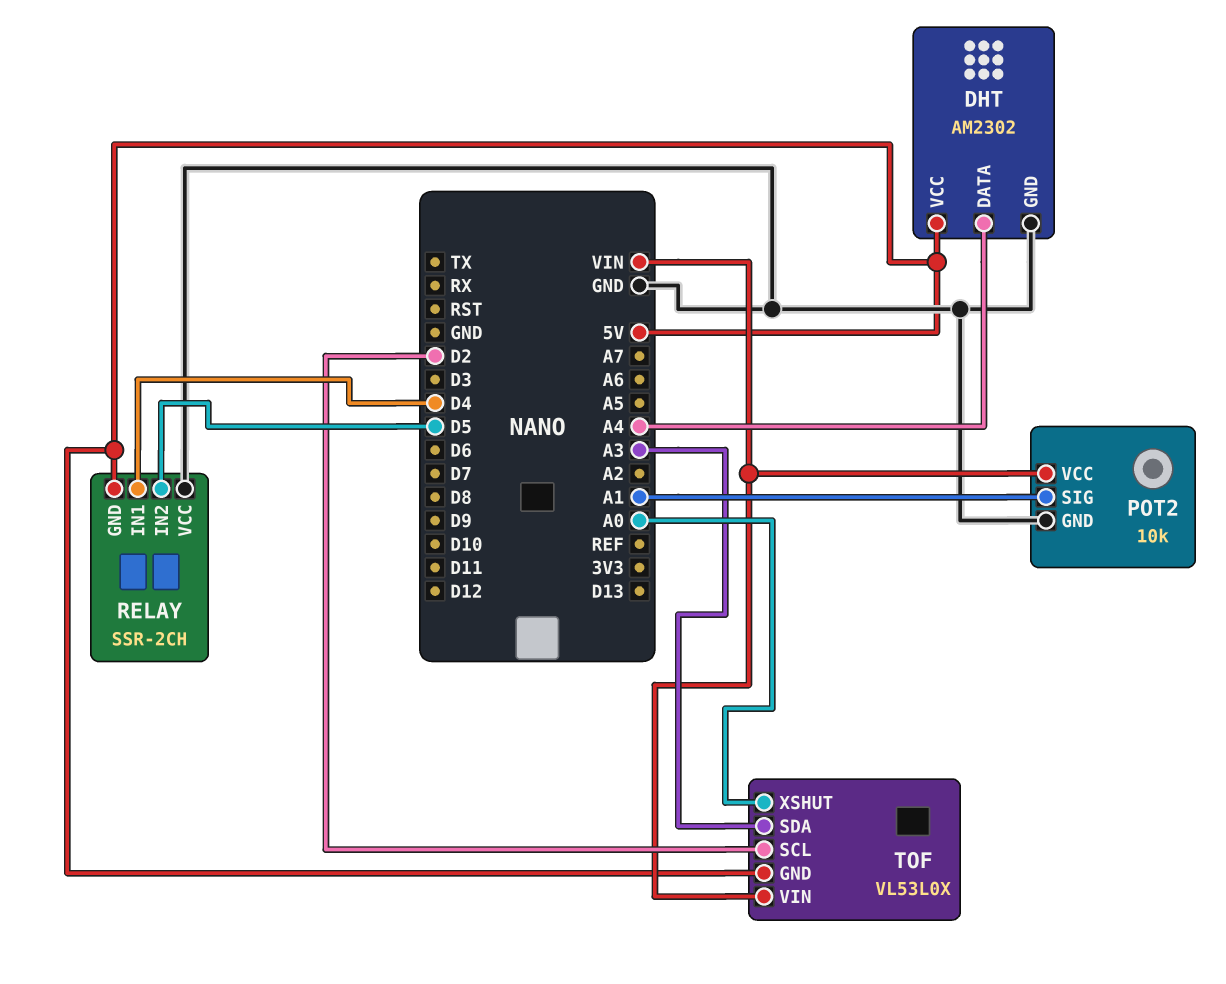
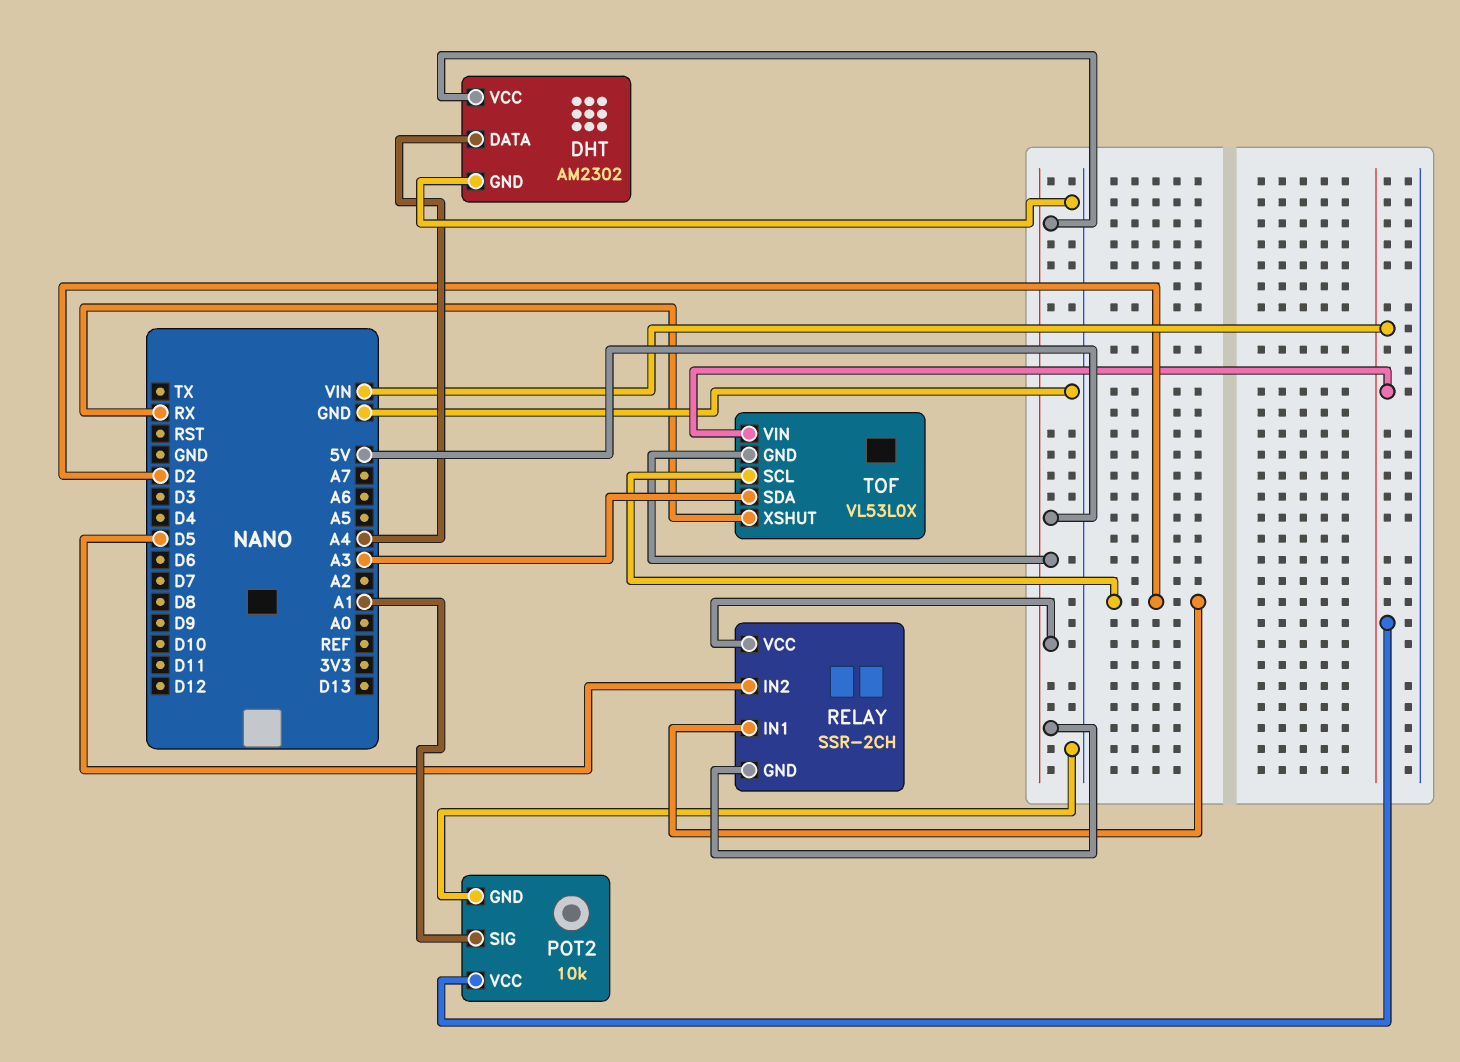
RELAY pin IN1: D4 -> D2
RELAY pin VCC: GND -> 5V
TOF pin XSHUT: A0 -> RX

